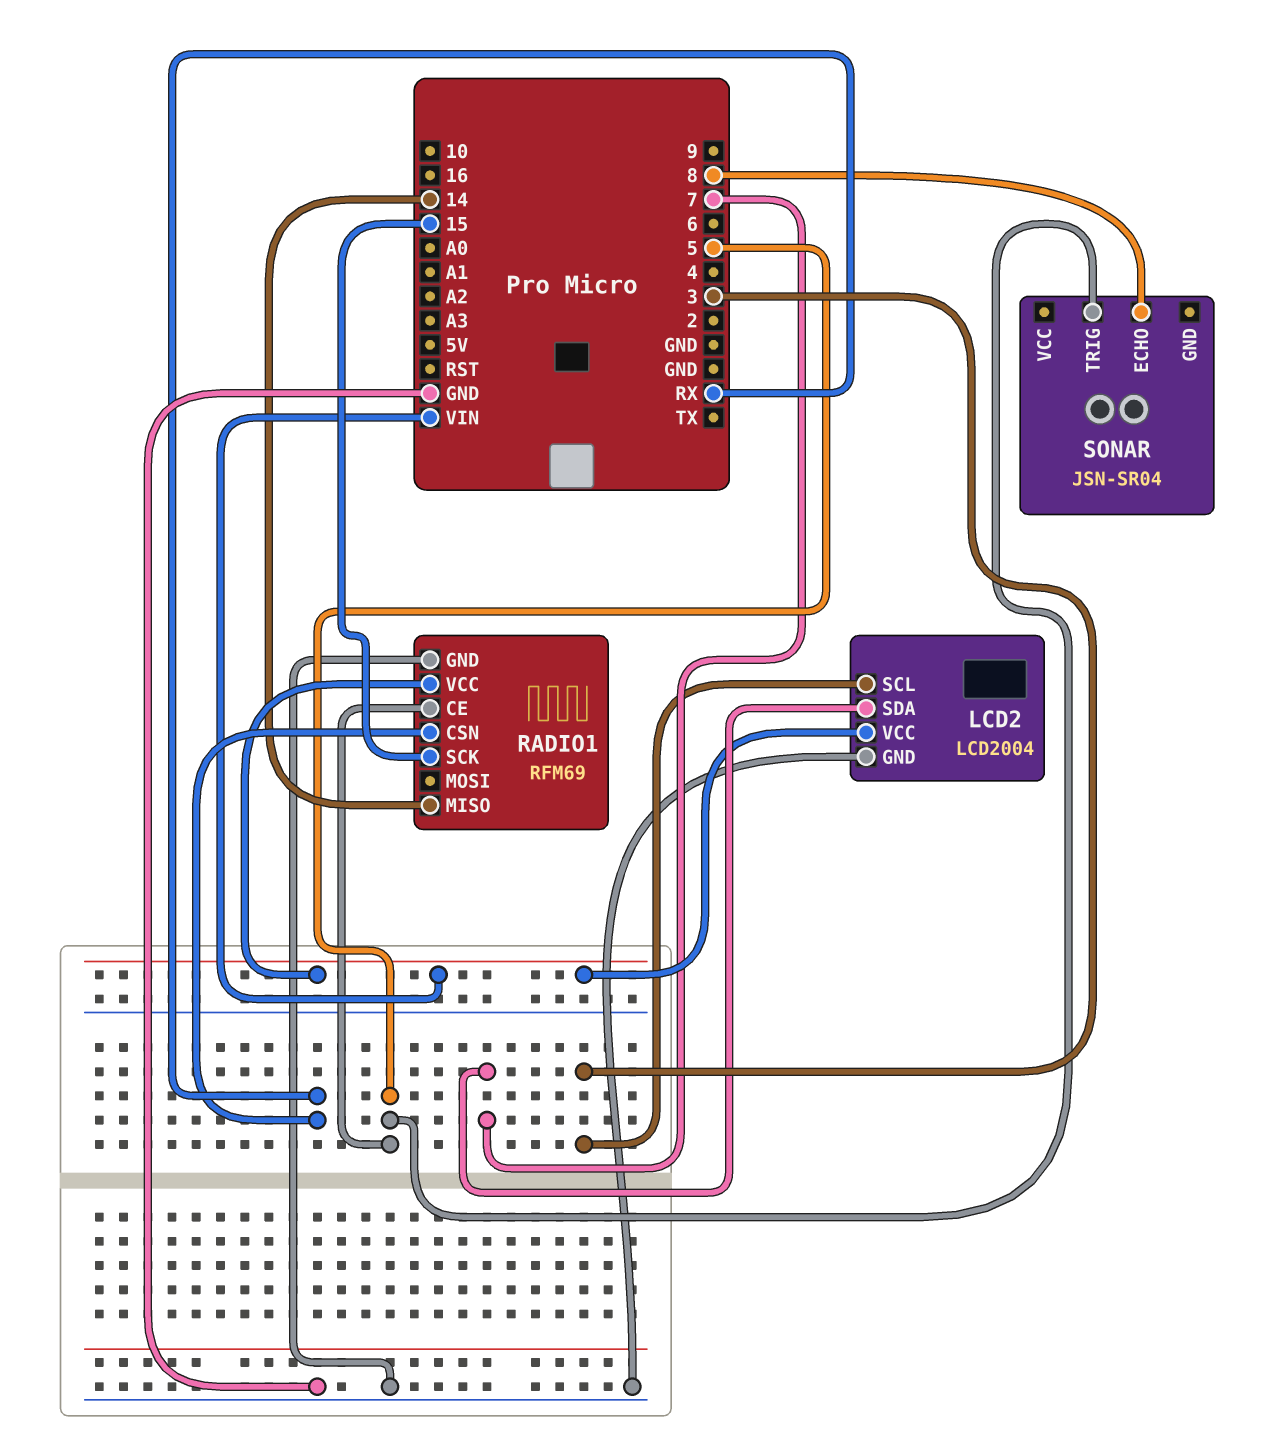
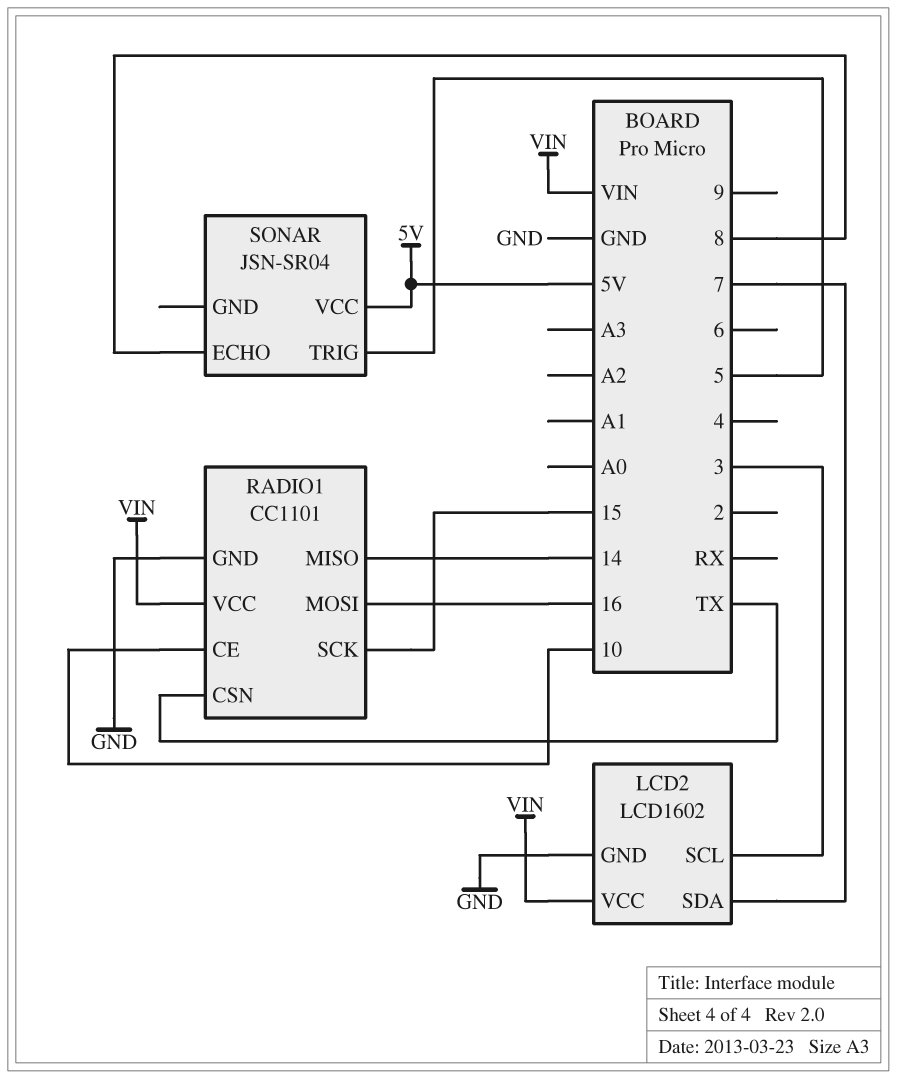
LCD2: LCD2004 -> LCD1602
RADIO1: RFM69 -> CC1101
RADIO1 pin CE: 5 -> 10
RADIO1 pin CSN: RX -> TX
RADIO1 pin MOSI: none -> 16
SONAR pin VCC: none -> 5V

